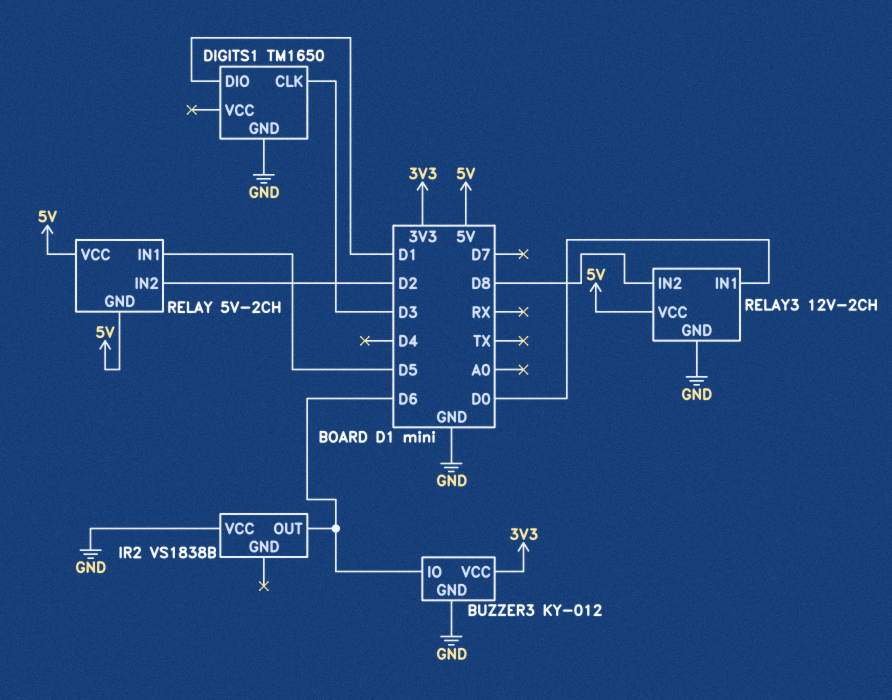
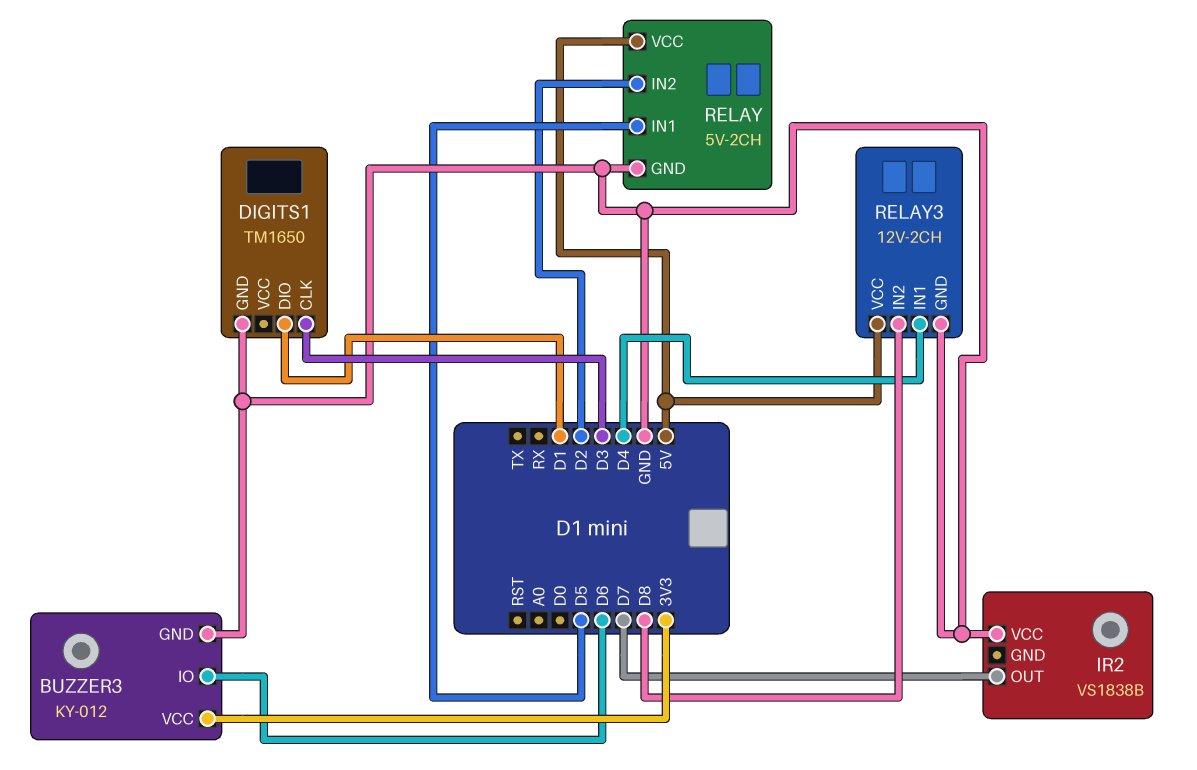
IR2 pin OUT: D6 -> D7
RELAY pin GND: 5V -> GND
RELAY3 pin IN1: D0 -> D4

